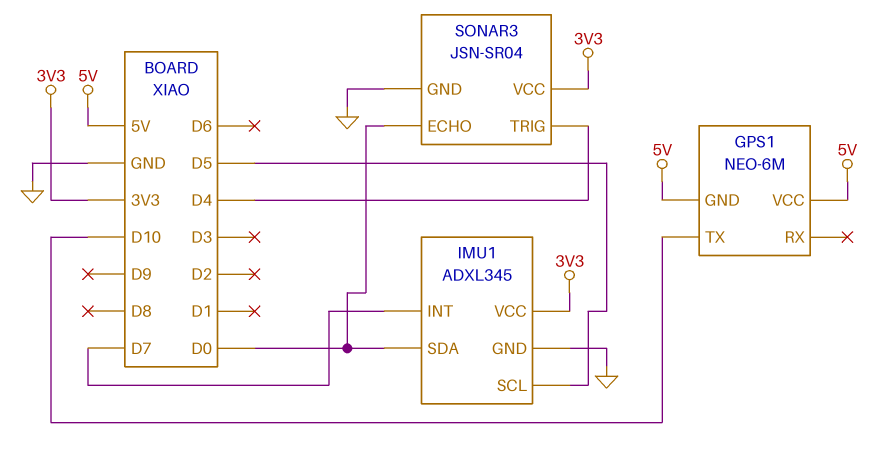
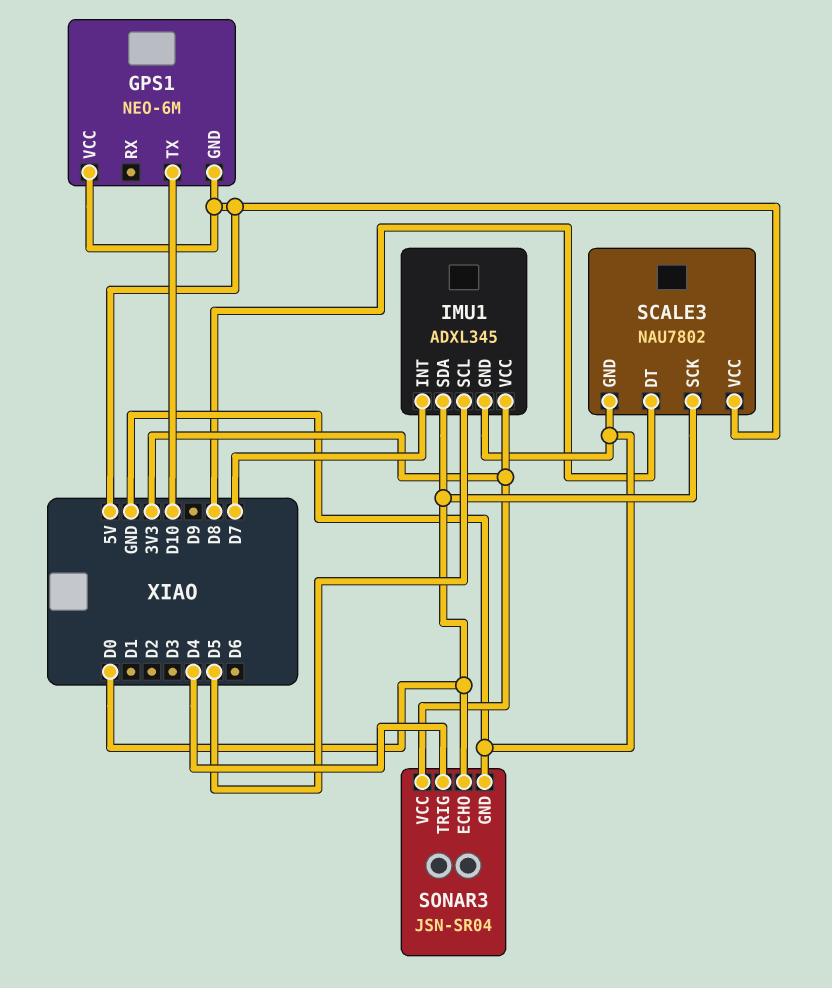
SCALE3: none -> NAU7802
SCALE3 pin DT: none -> D8
SCALE3 pin GND: none -> GND
SCALE3 pin SCK: none -> D0
SCALE3 pin VCC: none -> 5V

